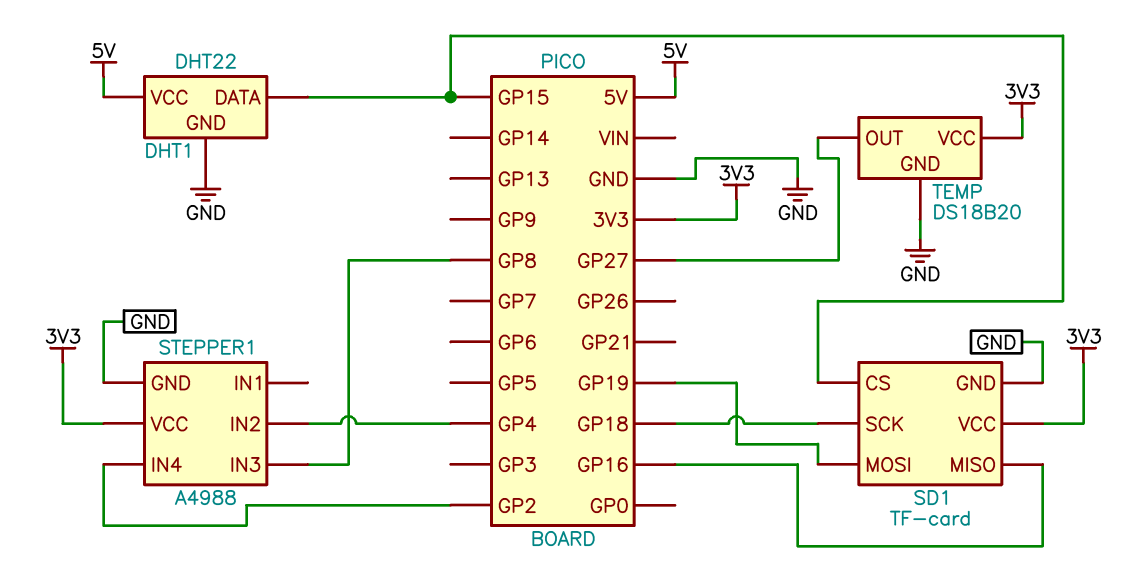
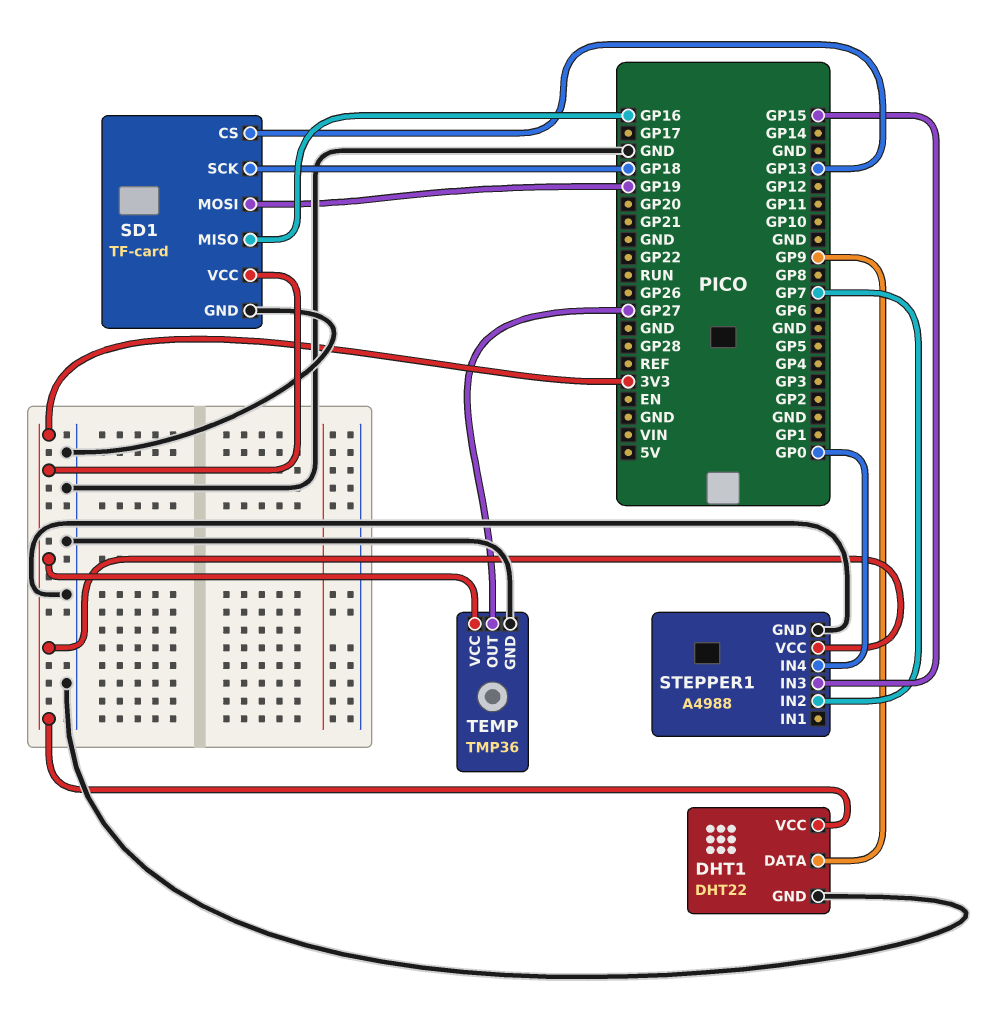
DHT1 pin DATA: GP15 -> GP9
DHT1 pin VCC: 5V -> 3V3
SD1 pin CS: GP15 -> GP13
STEPPER1 pin IN2: GP4 -> GP7
STEPPER1 pin IN3: GP8 -> GP15
STEPPER1 pin IN4: GP2 -> GP0
TEMP: DS18B20 -> TMP36

